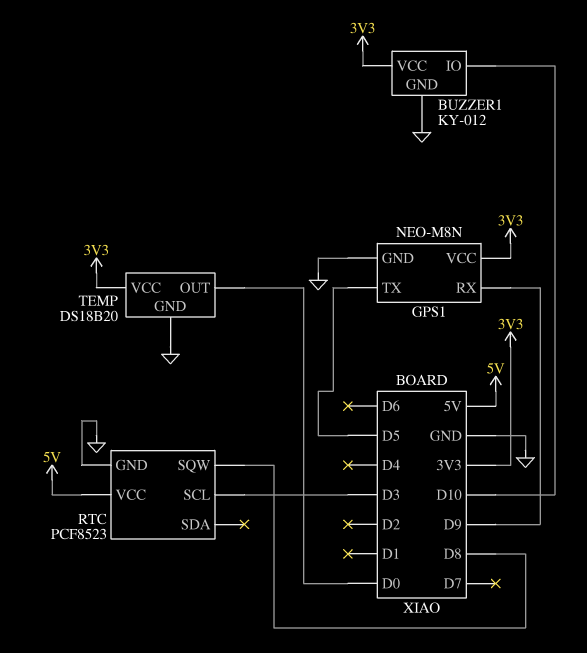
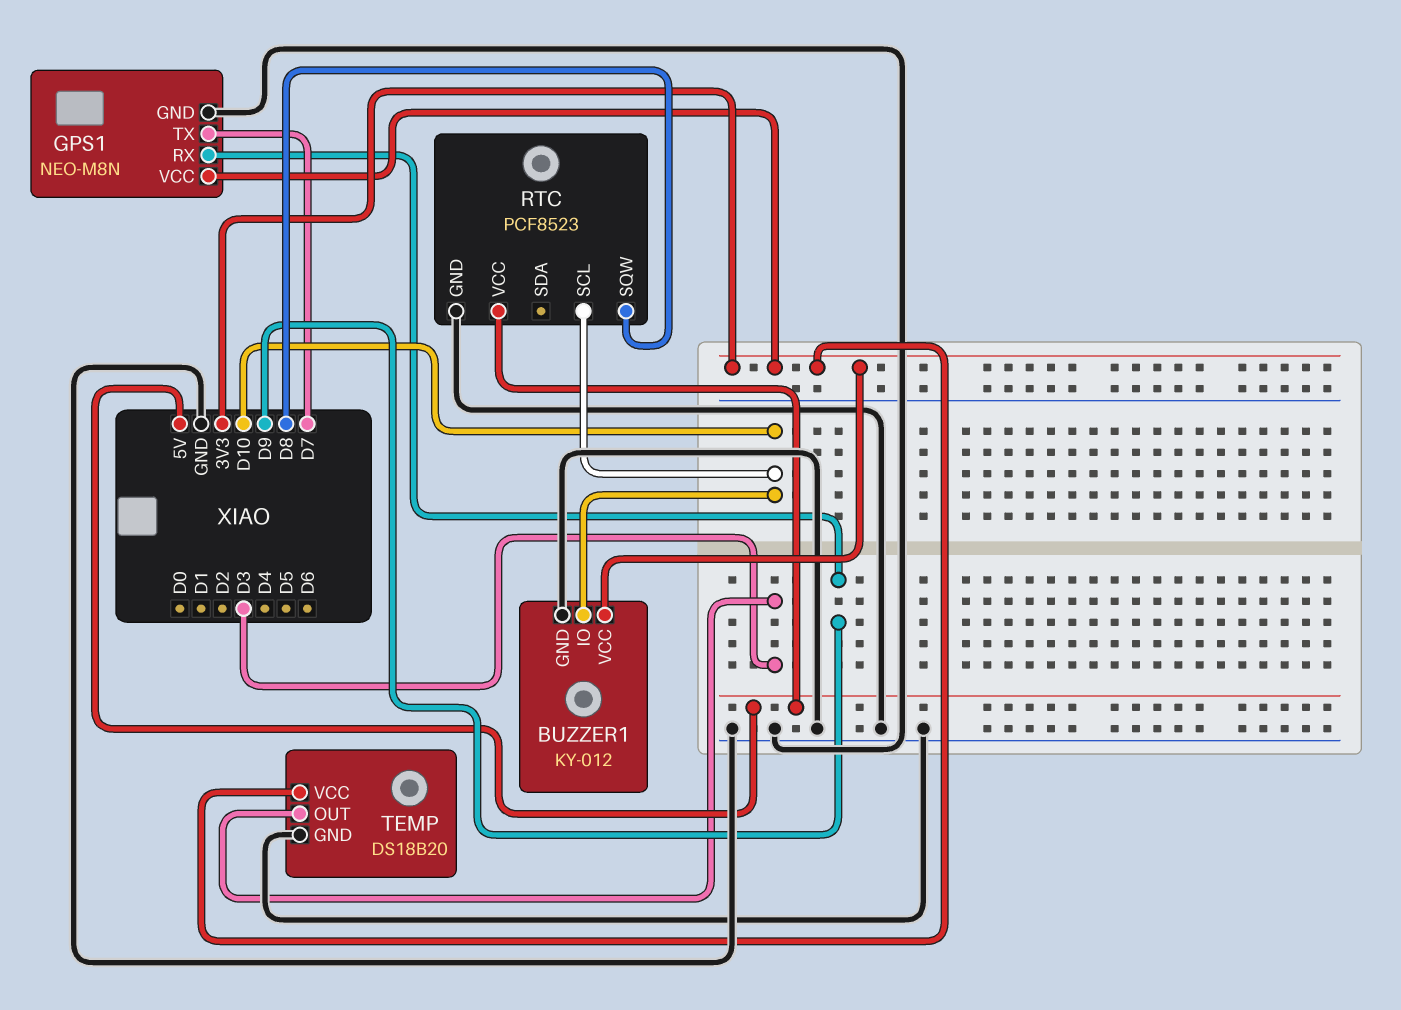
GPS1 pin TX: D5 -> D7
RTC pin SCL: D3 -> D10
TEMP pin OUT: D0 -> D3

